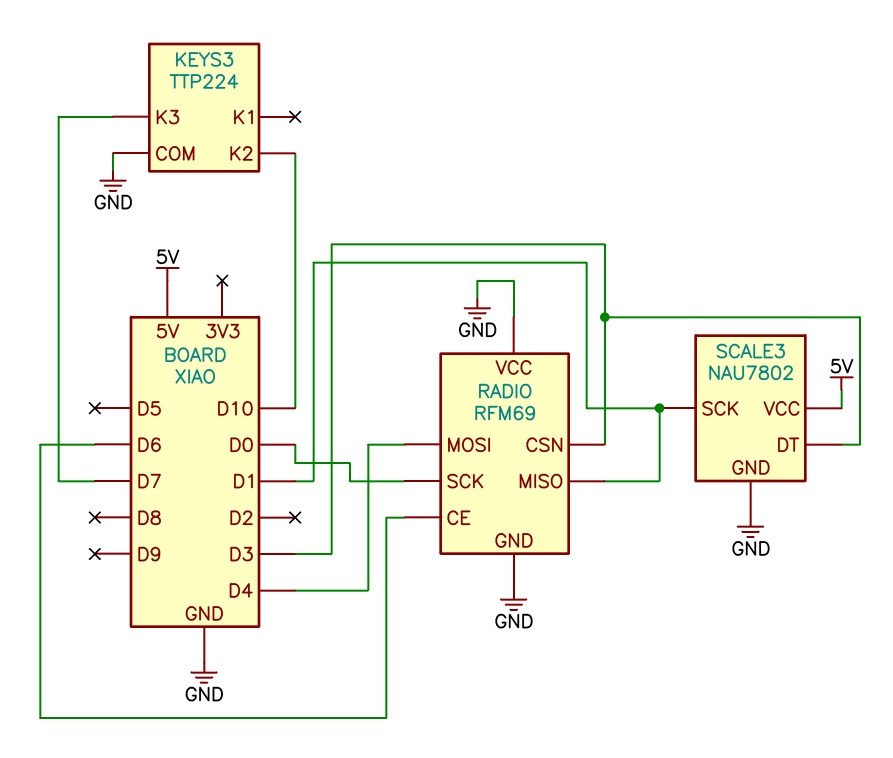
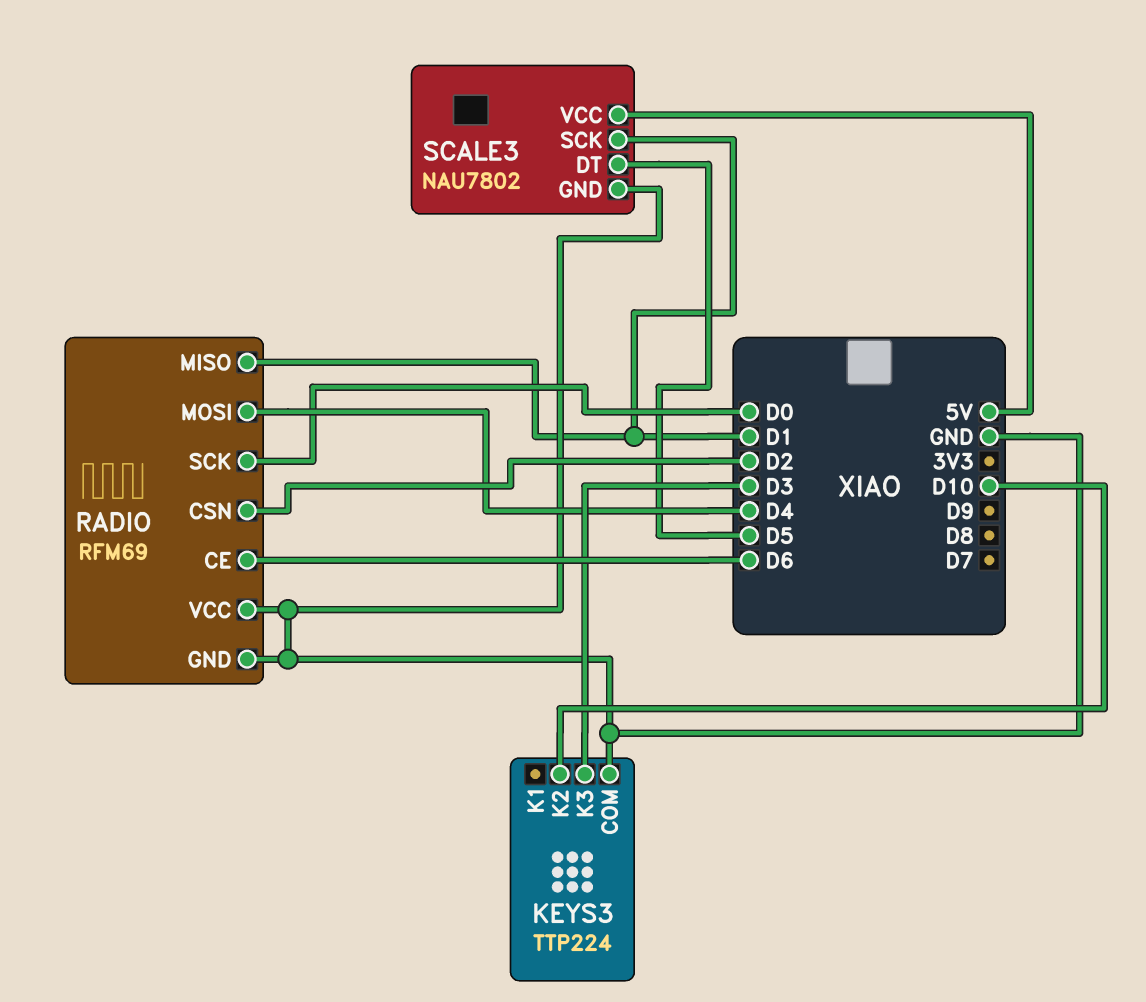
KEYS3 pin K3: D7 -> D3
RADIO pin CSN: D3 -> D2
SCALE3 pin DT: D3 -> D5

